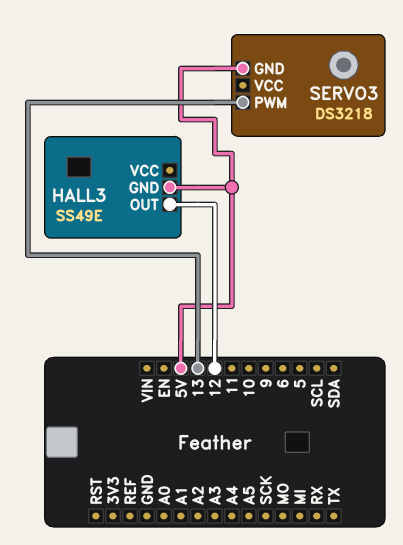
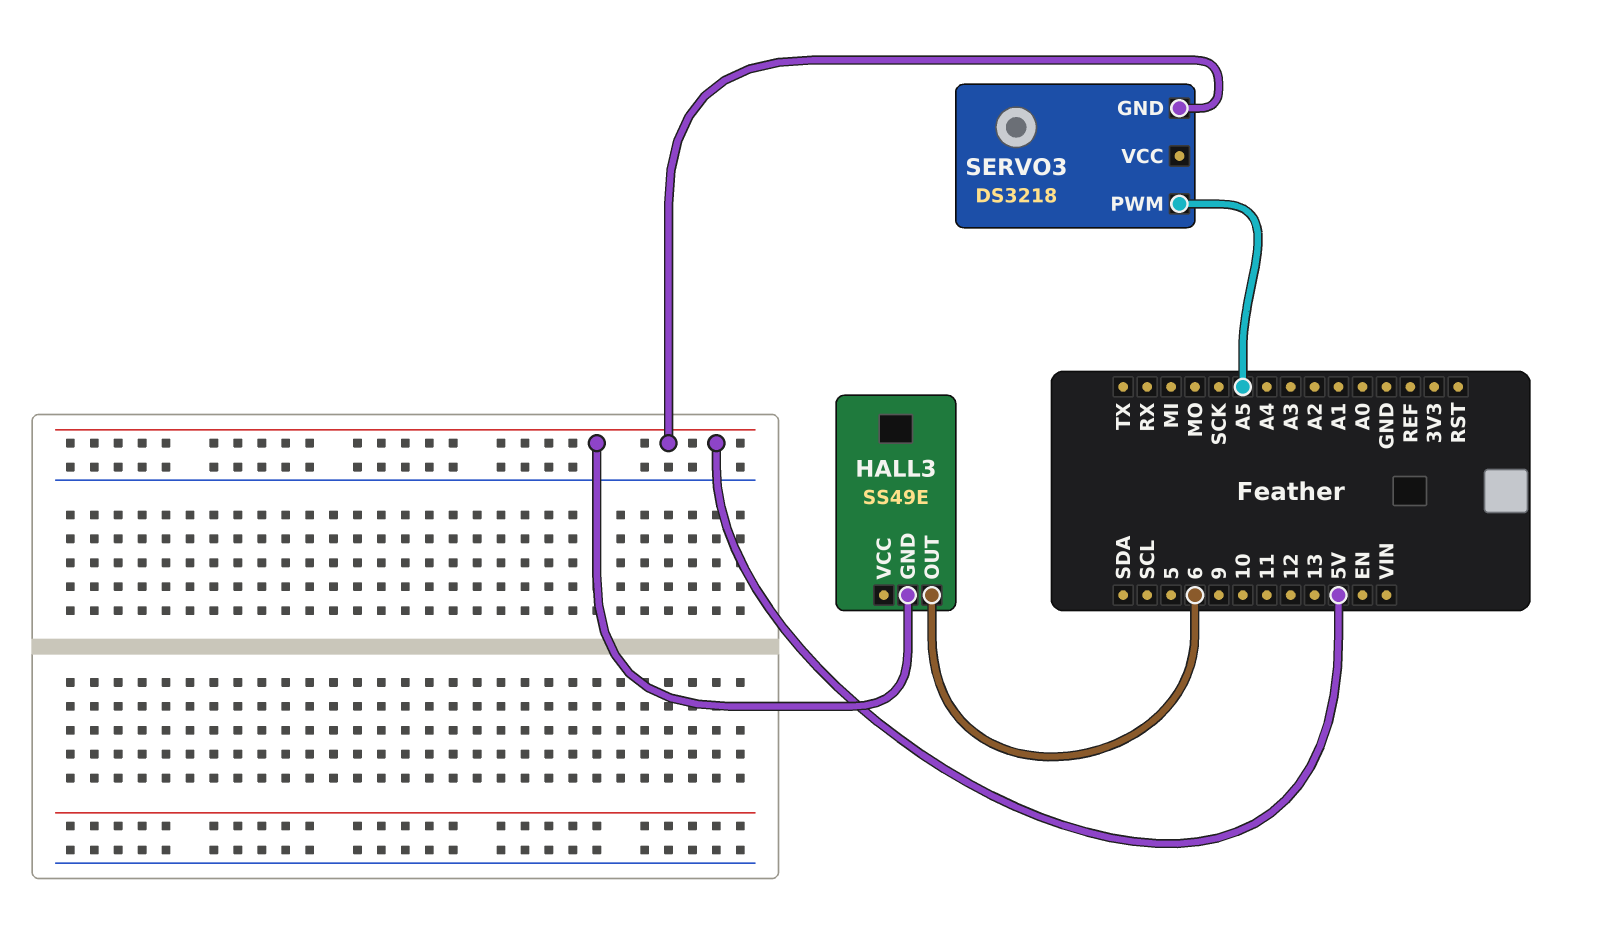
HALL3 pin OUT: 12 -> 6
SERVO3 pin PWM: 13 -> A5

